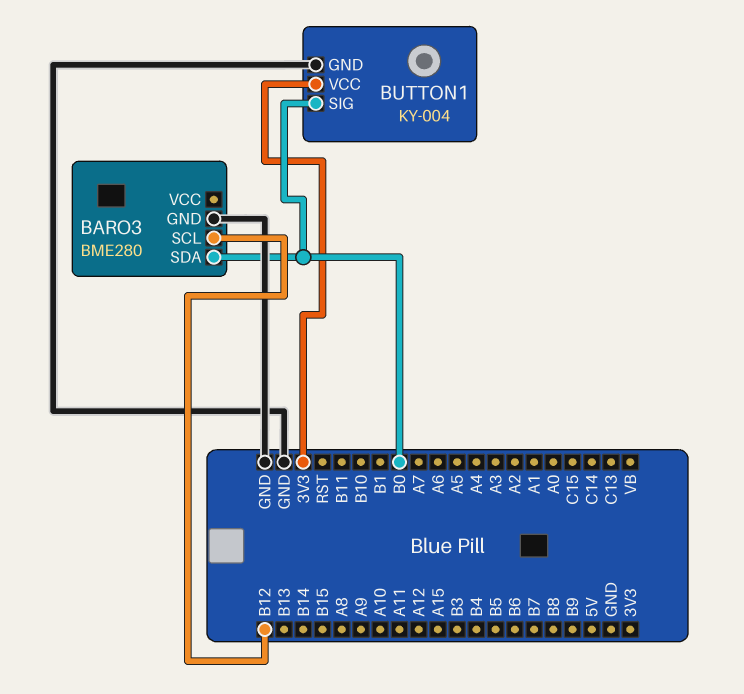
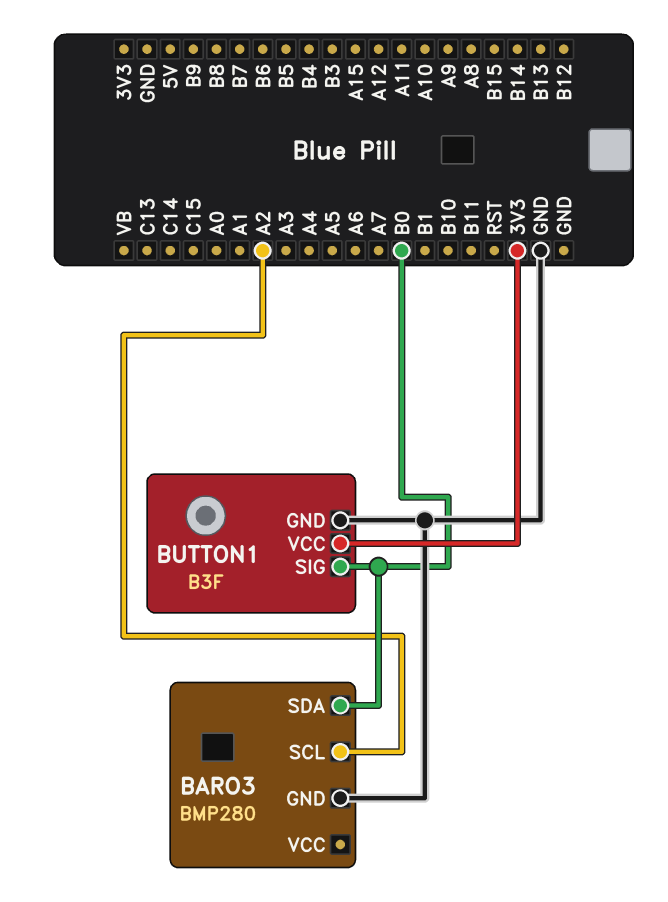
BARO3: BME280 -> BMP280
BARO3 pin SCL: B12 -> A2
BUTTON1: KY-004 -> B3F

